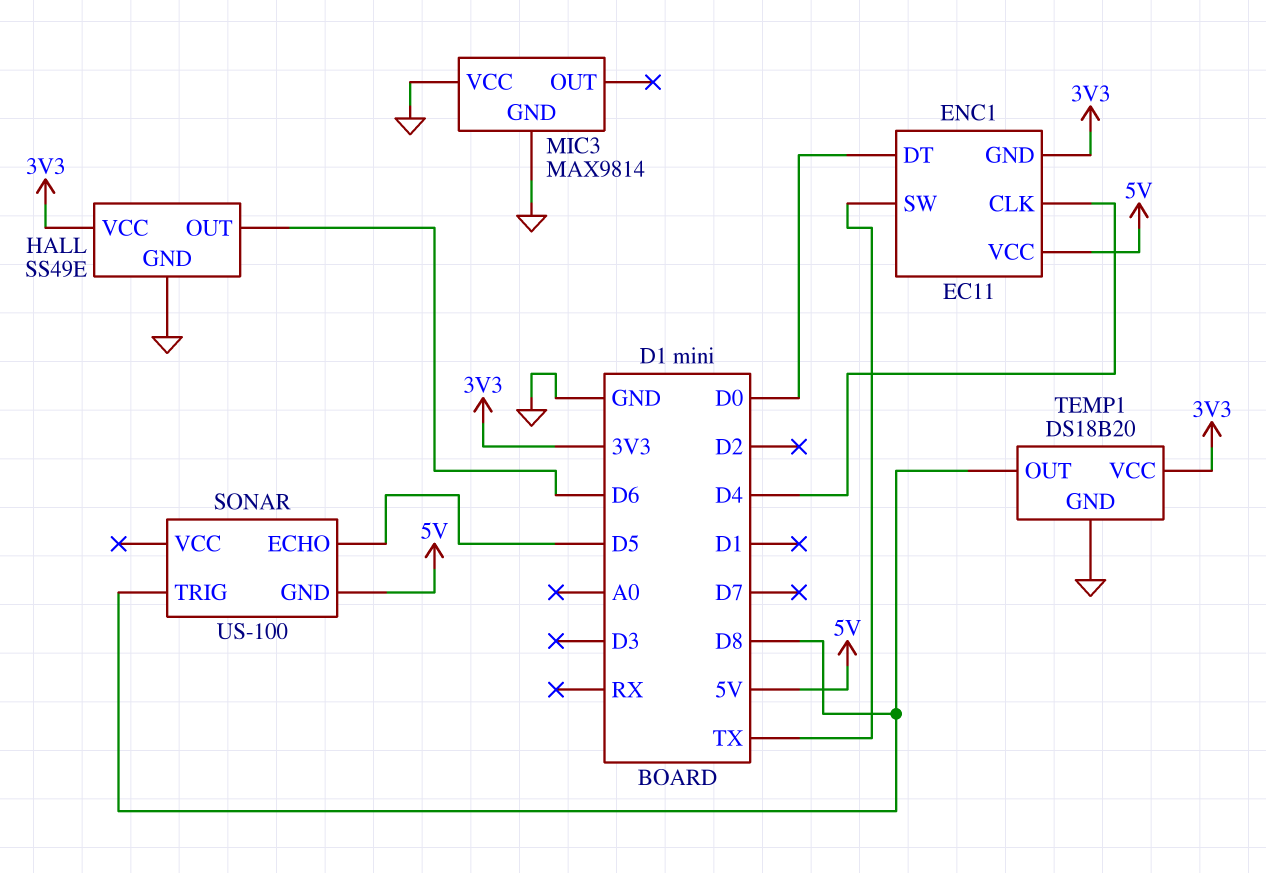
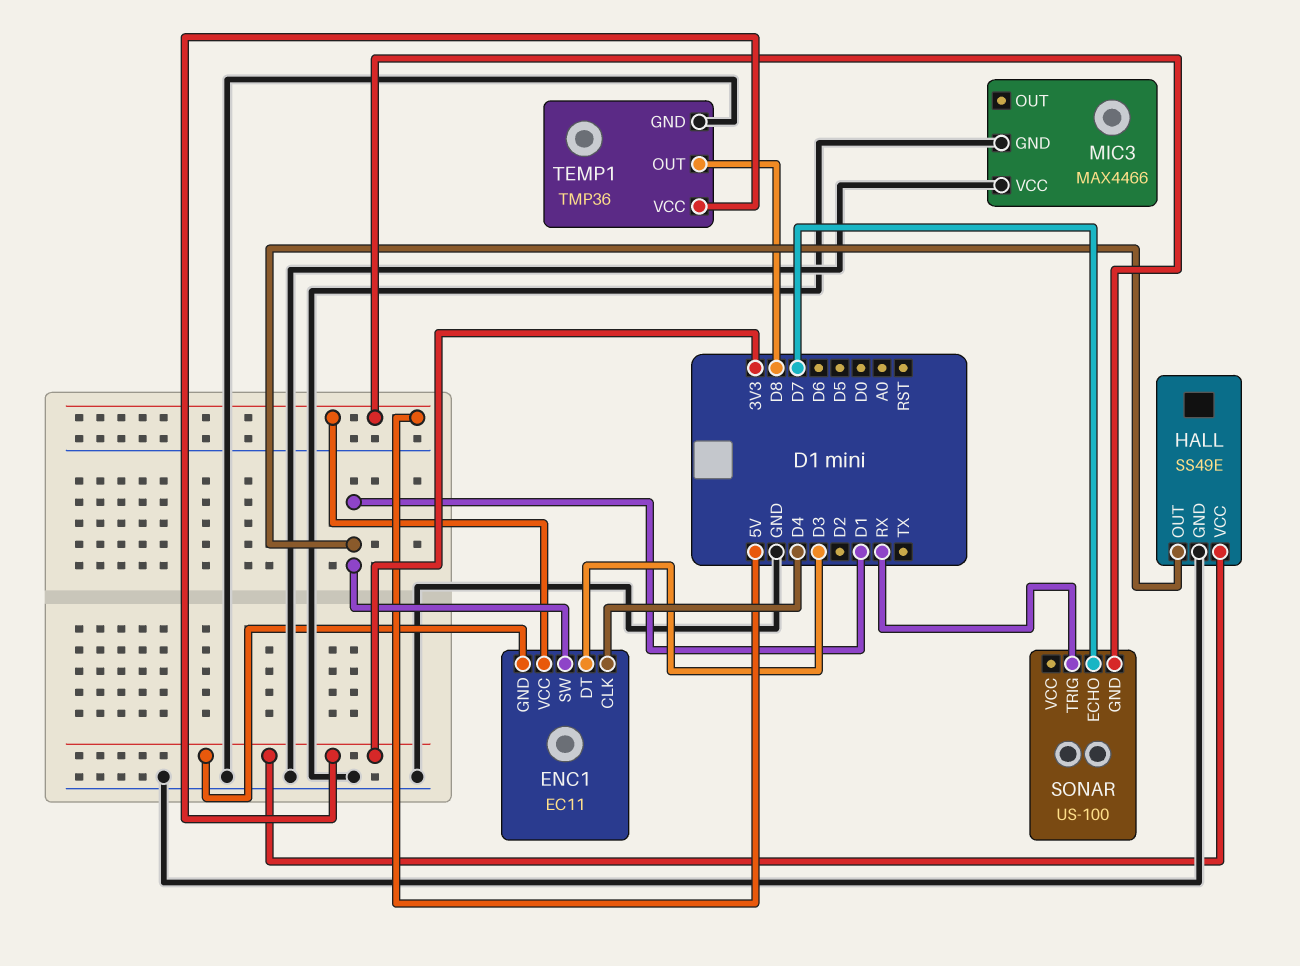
ENC1 pin DT: D0 -> D3
ENC1 pin SW: TX -> D1
HALL pin OUT: D6 -> D1
MIC3: MAX9814 -> MAX4466
SONAR pin ECHO: D5 -> D7
SONAR pin TRIG: D8 -> RX
TEMP1: DS18B20 -> TMP36

